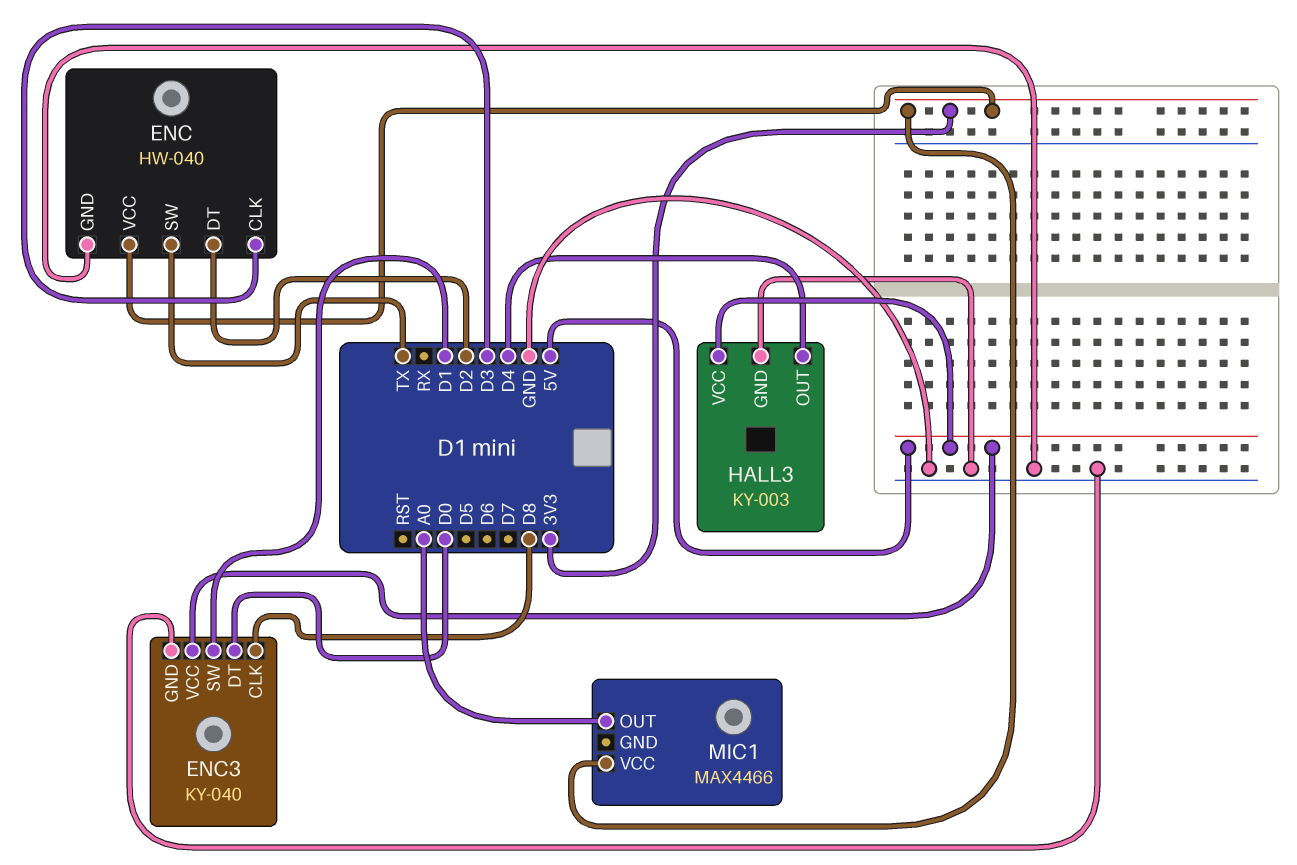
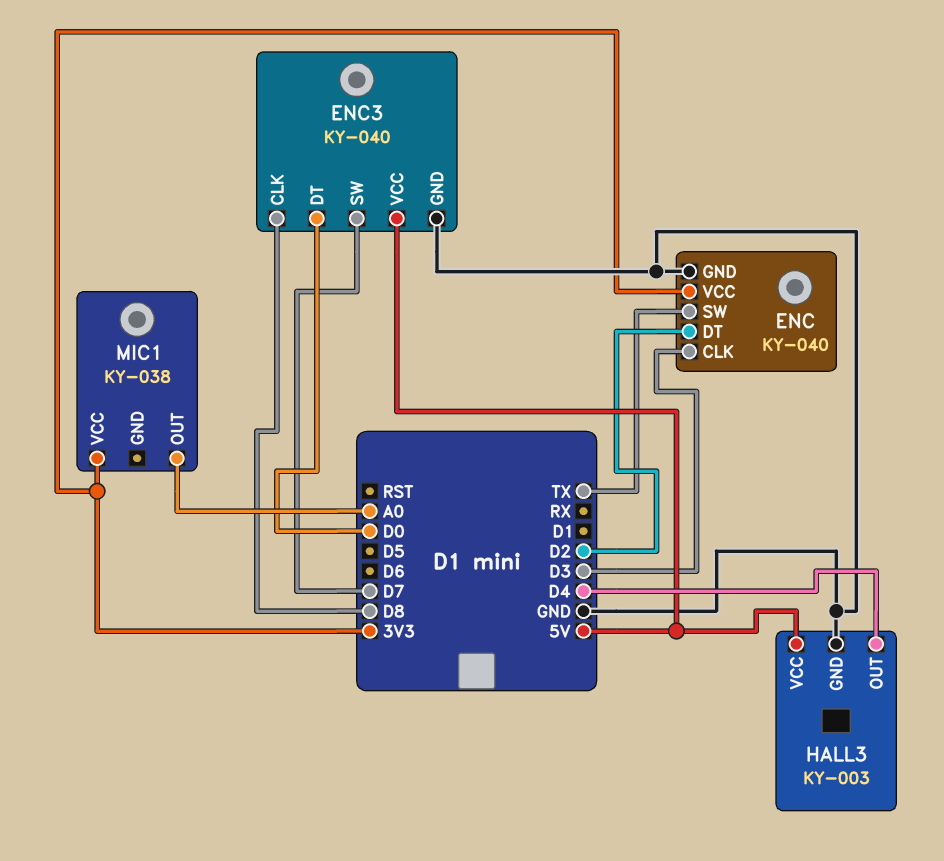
ENC: HW-040 -> KY-040
ENC3 pin SW: D1 -> D7
MIC1: MAX4466 -> KY-038

